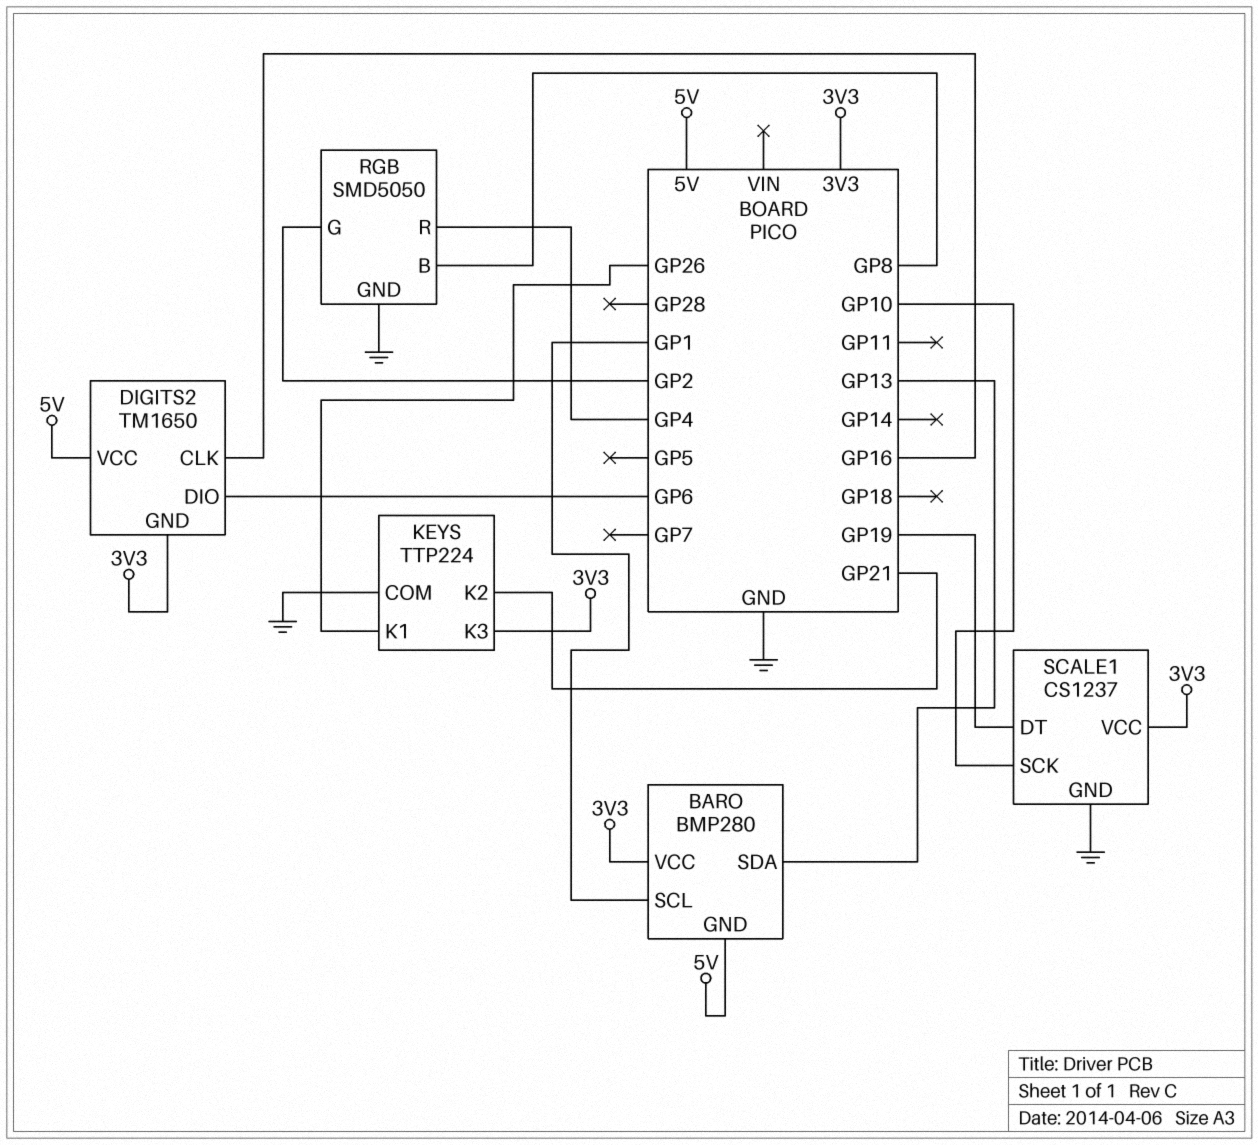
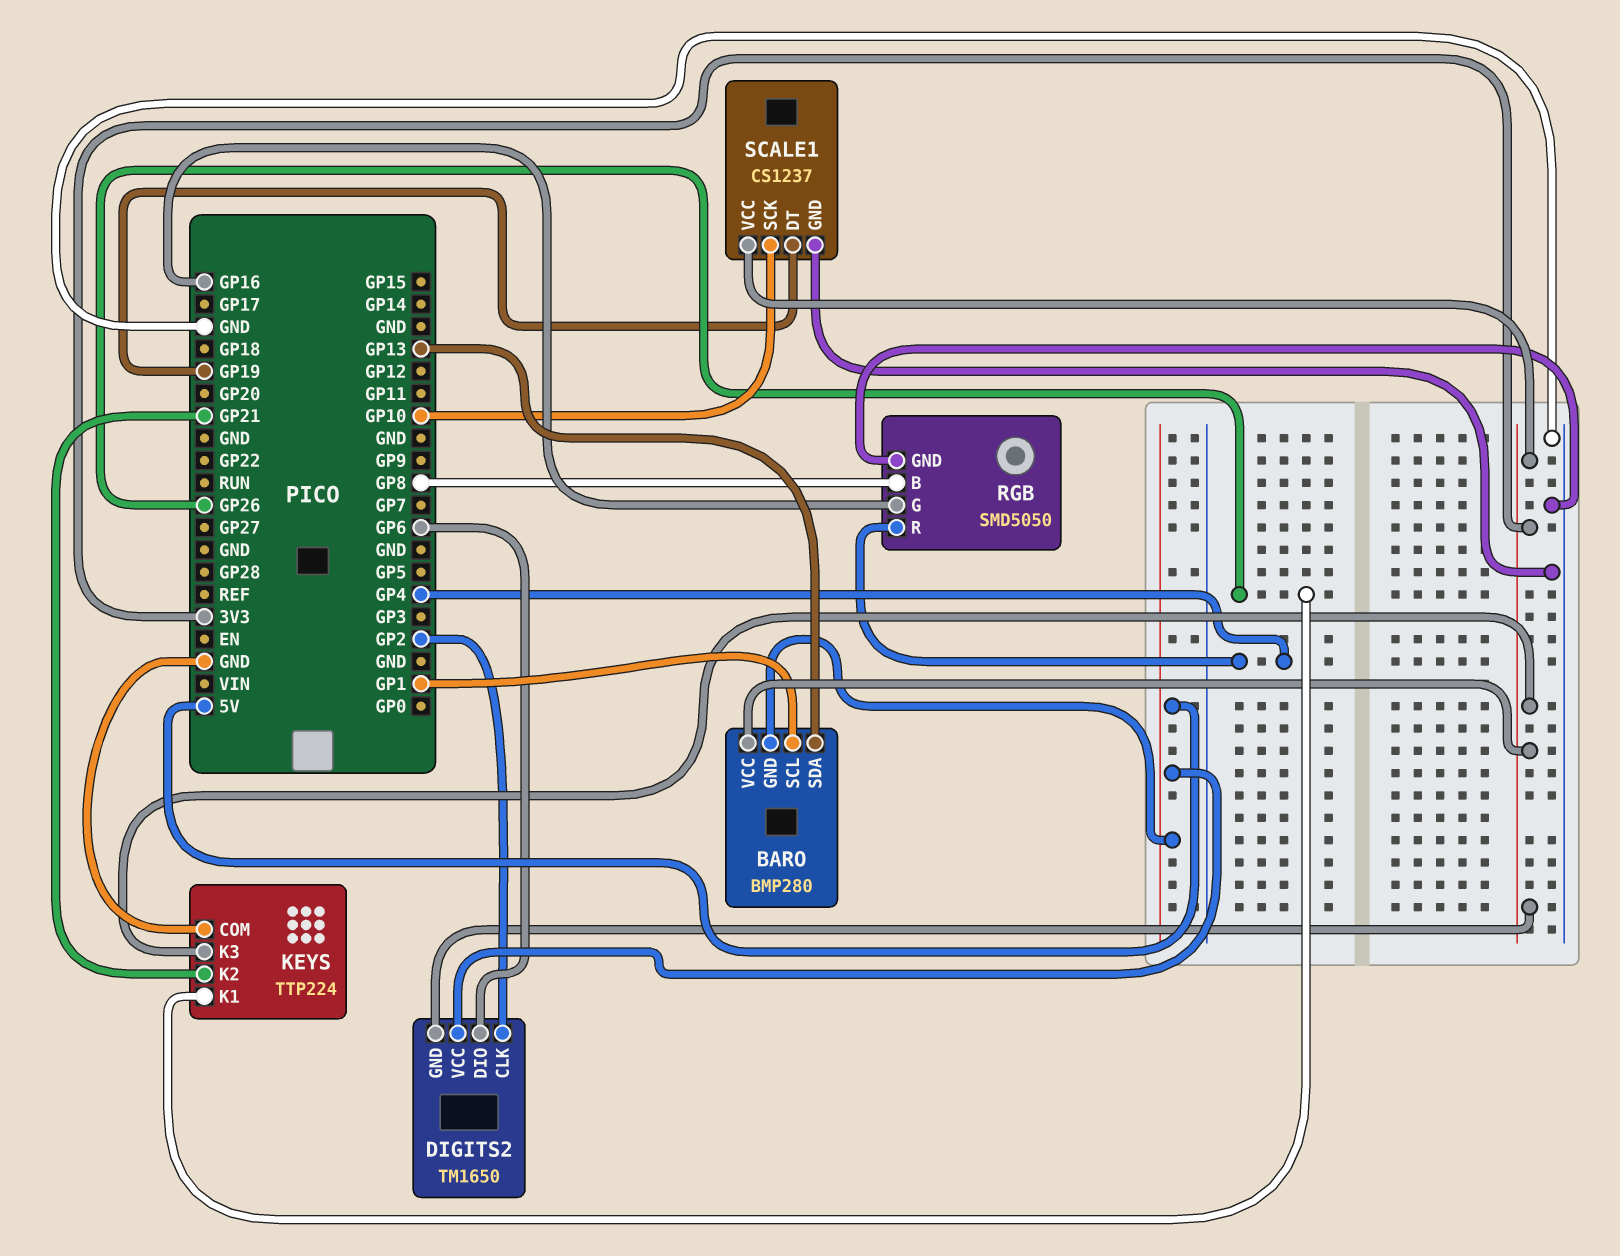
DIGITS2 pin CLK: GP16 -> GP2
RGB pin G: GP2 -> GP16

